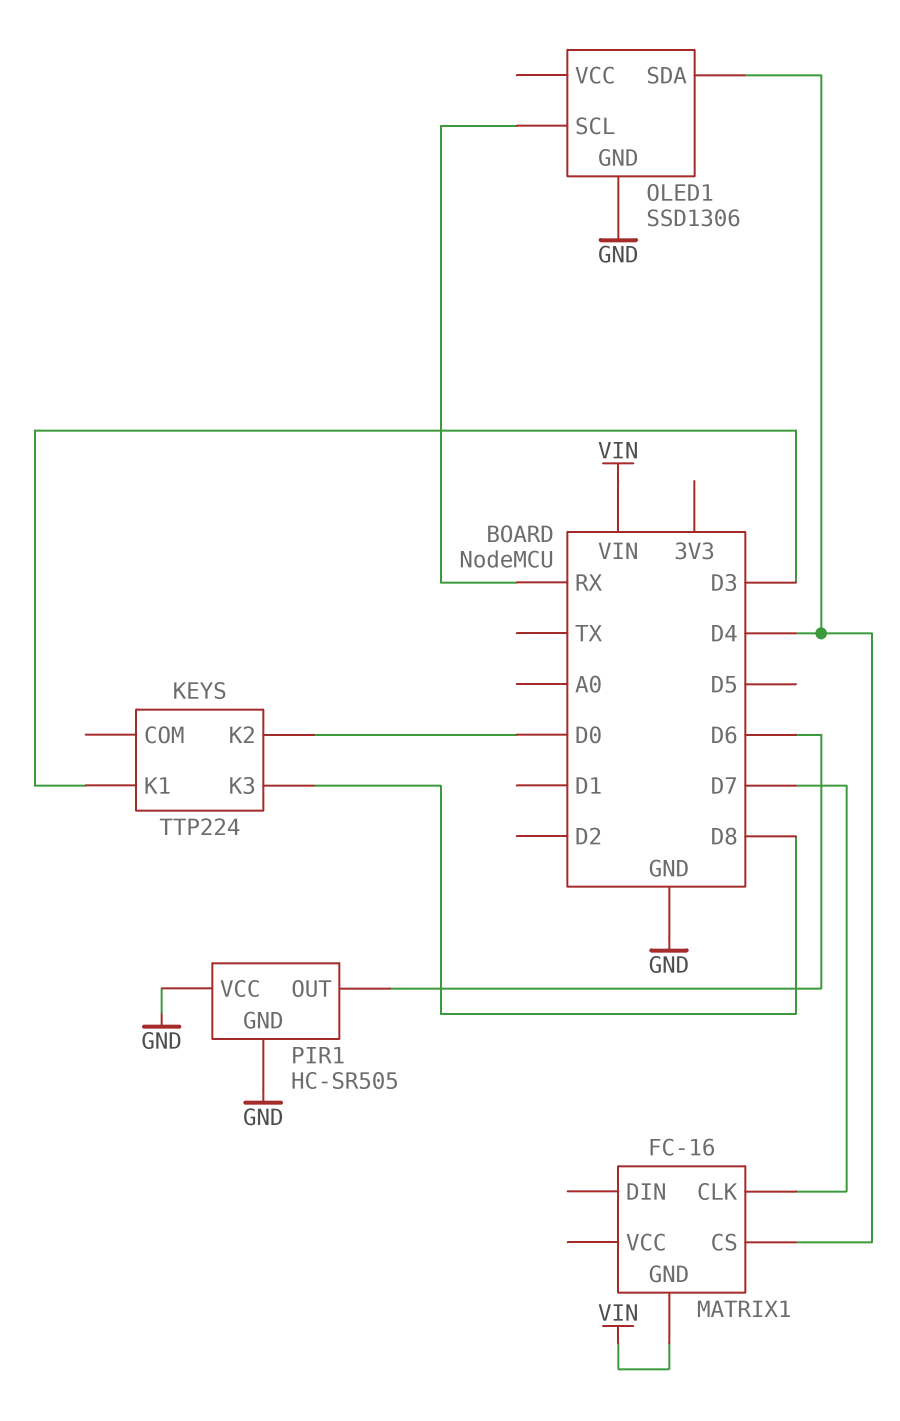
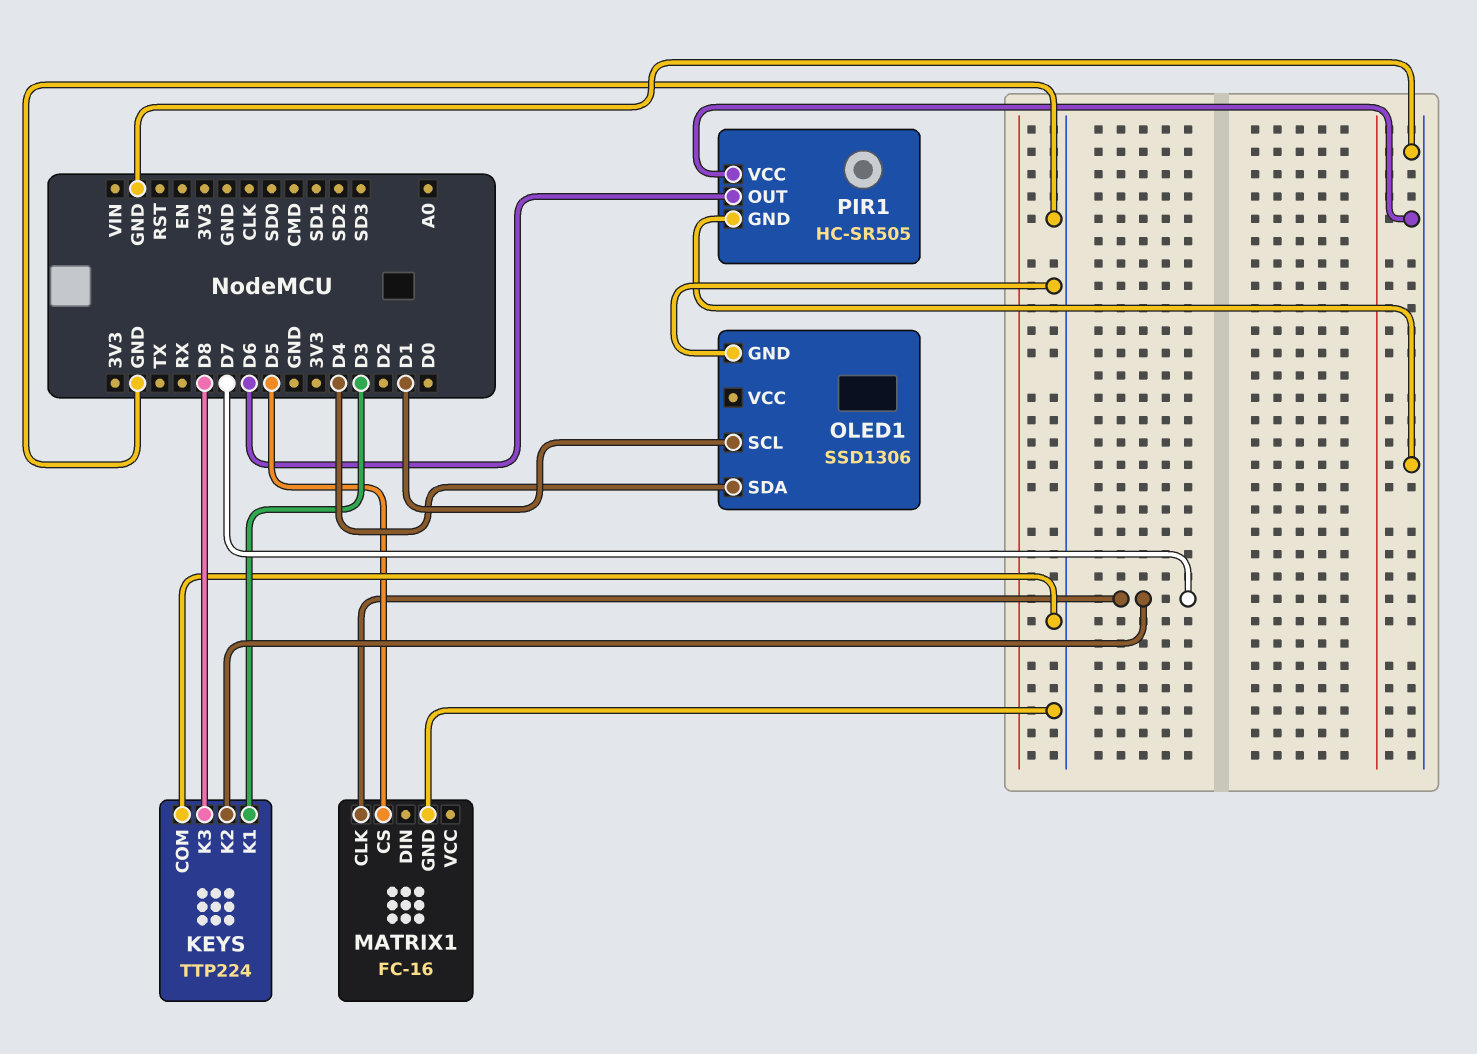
KEYS pin COM: none -> GND
KEYS pin K2: D0 -> D7
MATRIX1 pin CS: D4 -> D5
MATRIX1 pin GND: VIN -> GND
OLED1 pin SCL: RX -> D1

